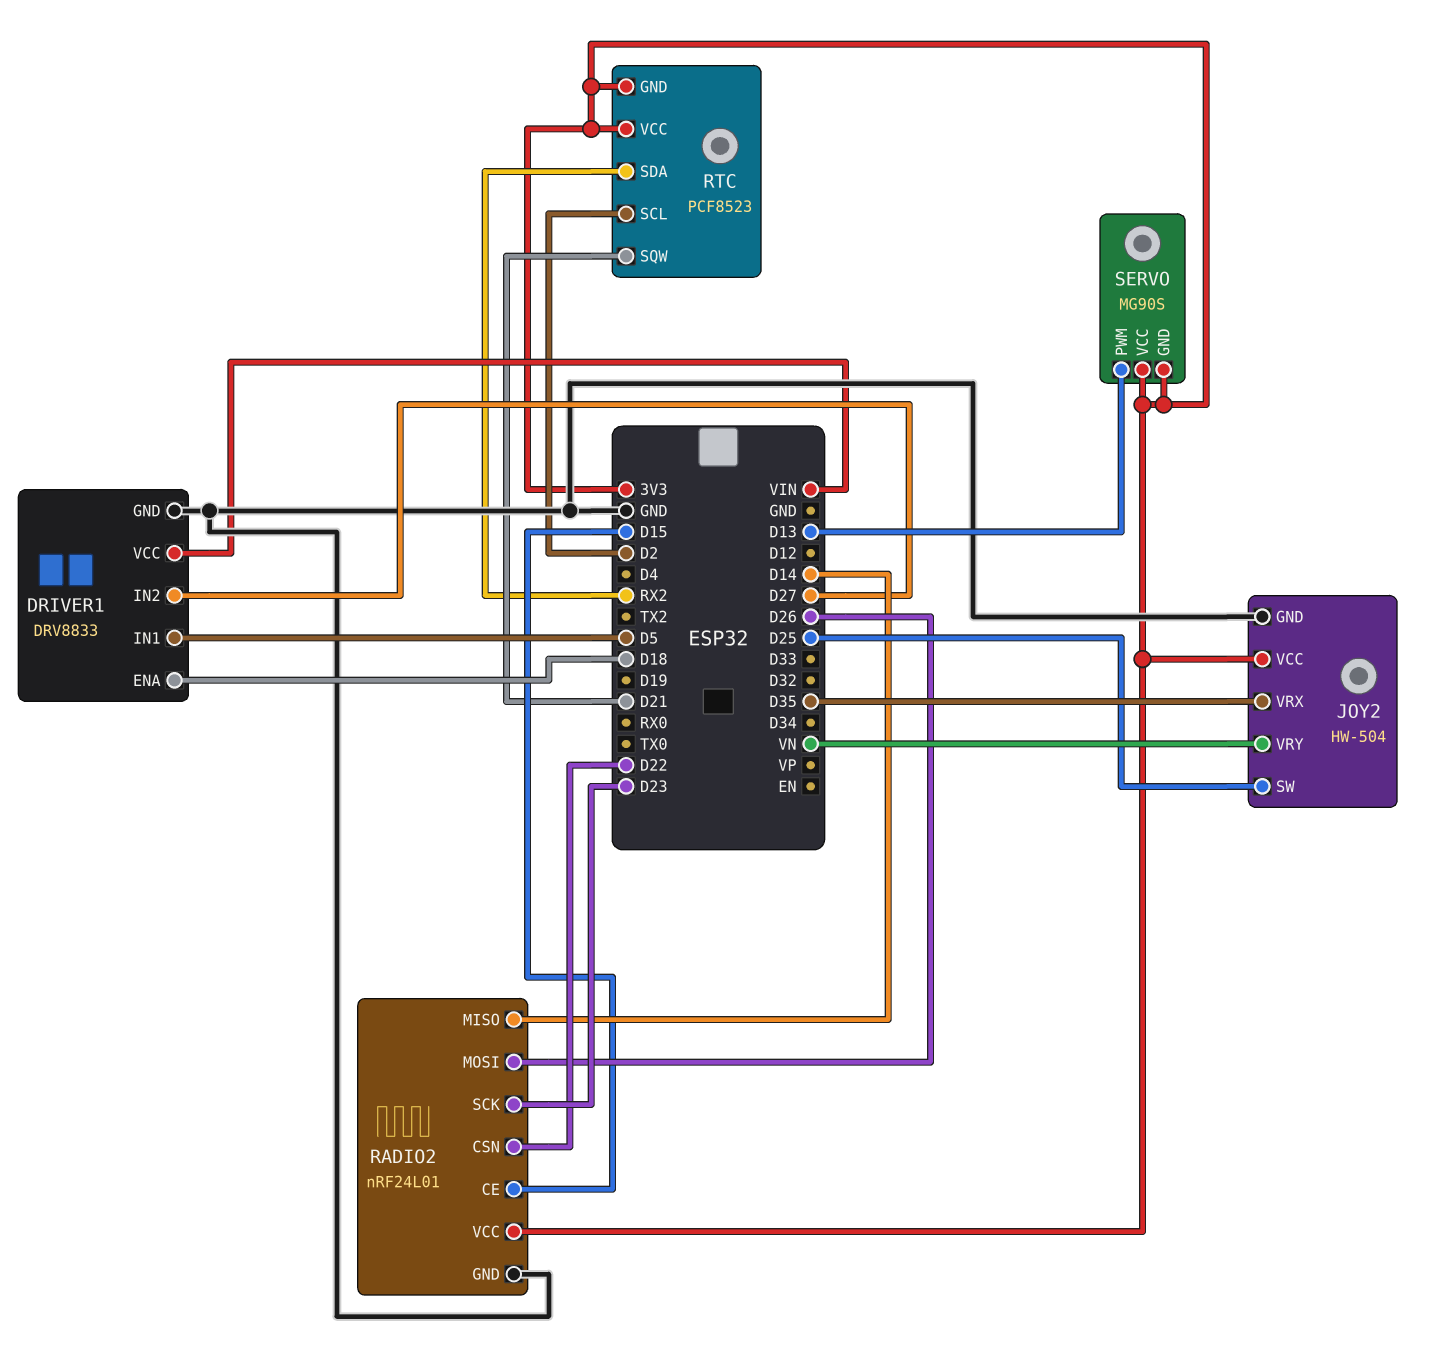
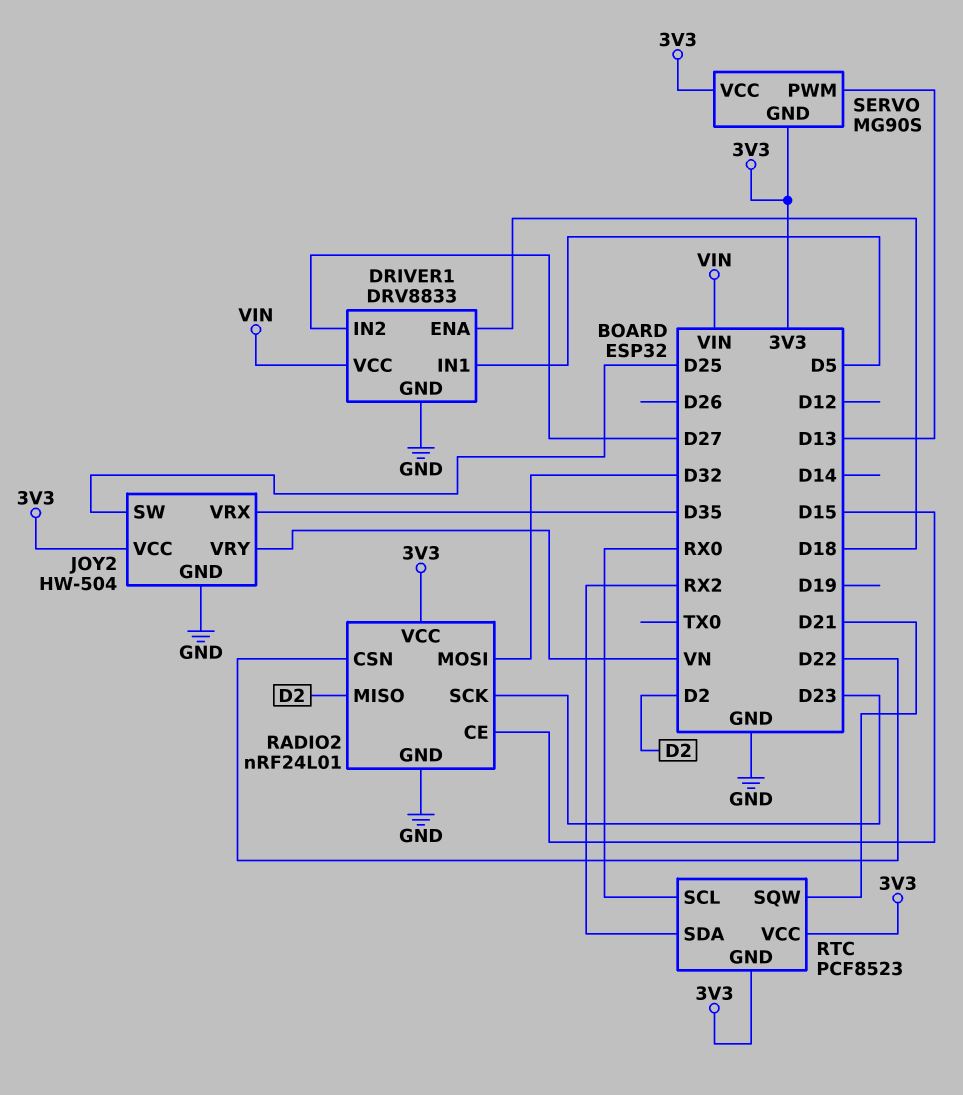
RADIO2 pin MISO: D14 -> D2
RADIO2 pin MOSI: D26 -> D32
RTC pin SCL: D2 -> RX0

